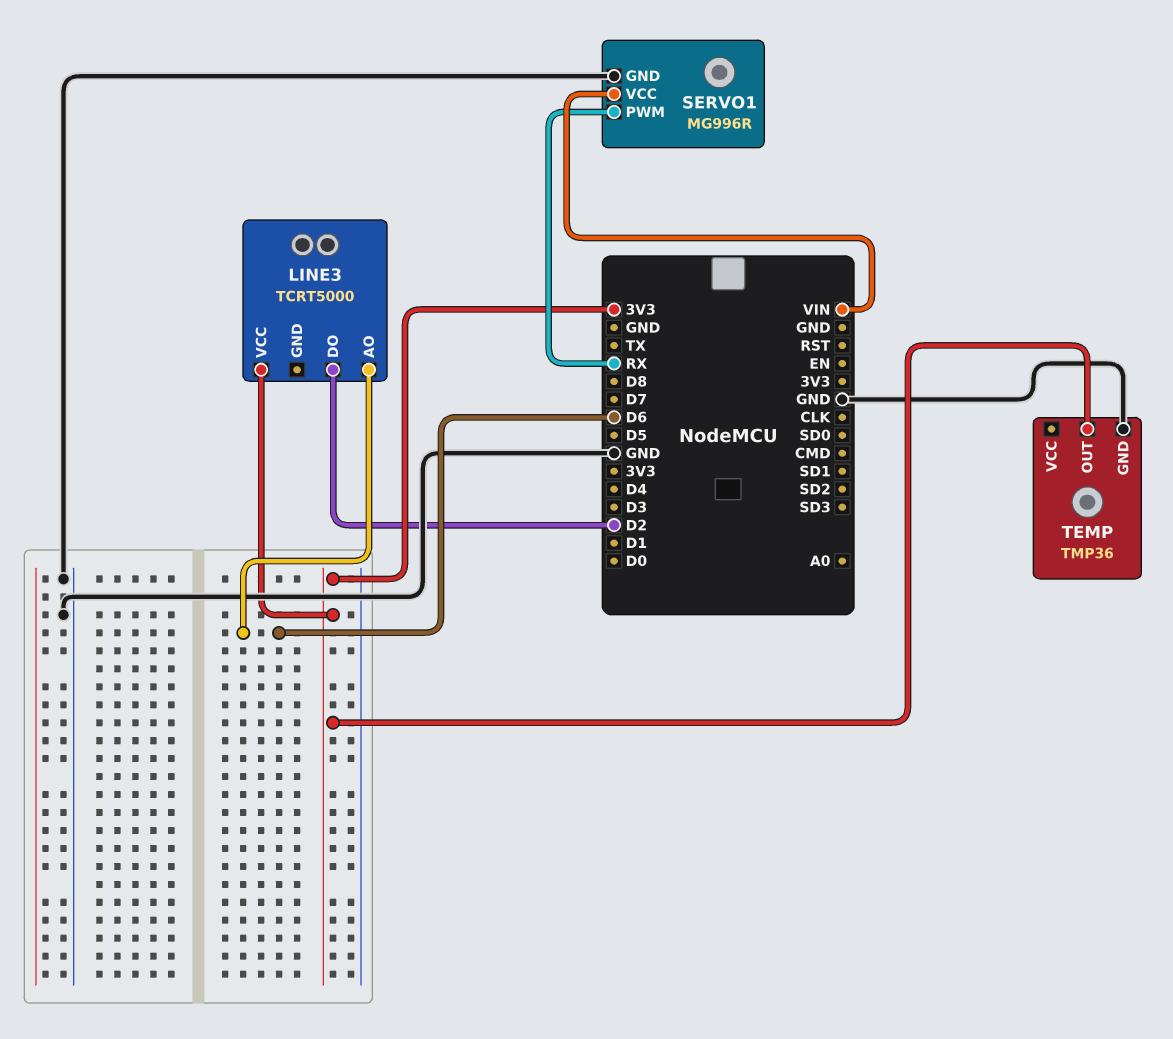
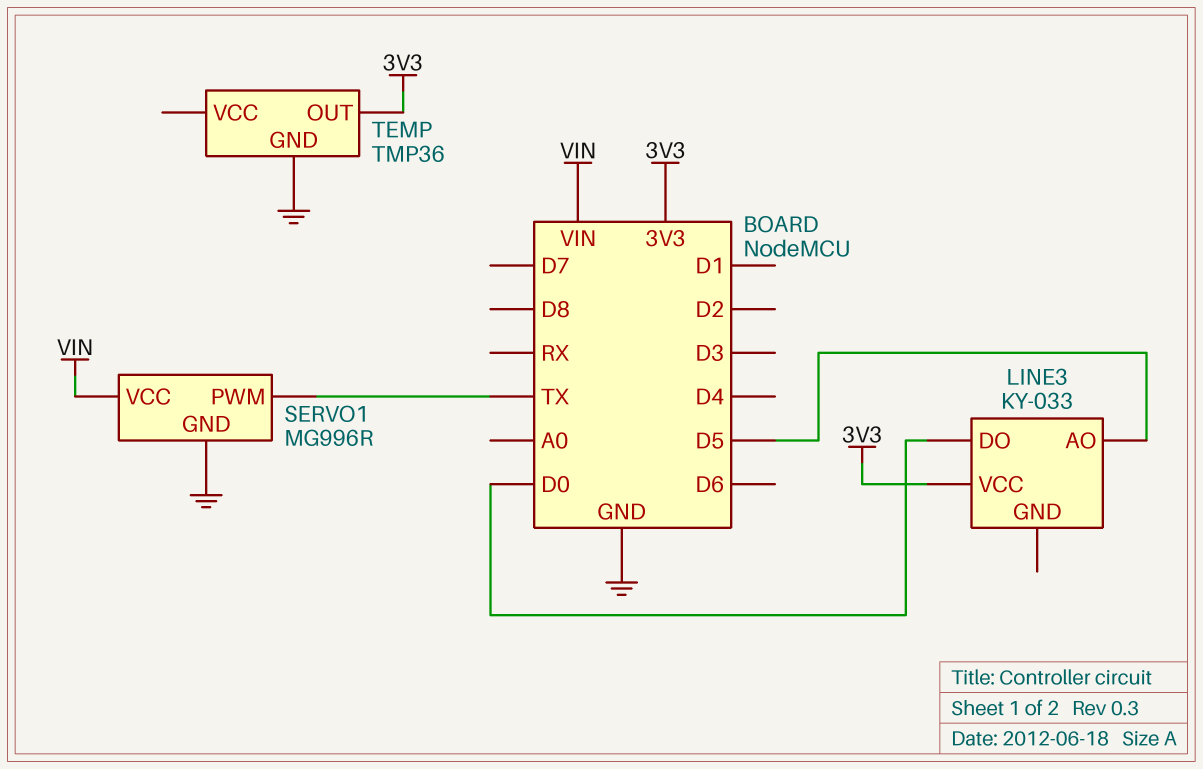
LINE3: TCRT5000 -> KY-033
LINE3 pin AO: D6 -> D5
LINE3 pin DO: D2 -> D0
SERVO1 pin PWM: RX -> TX

